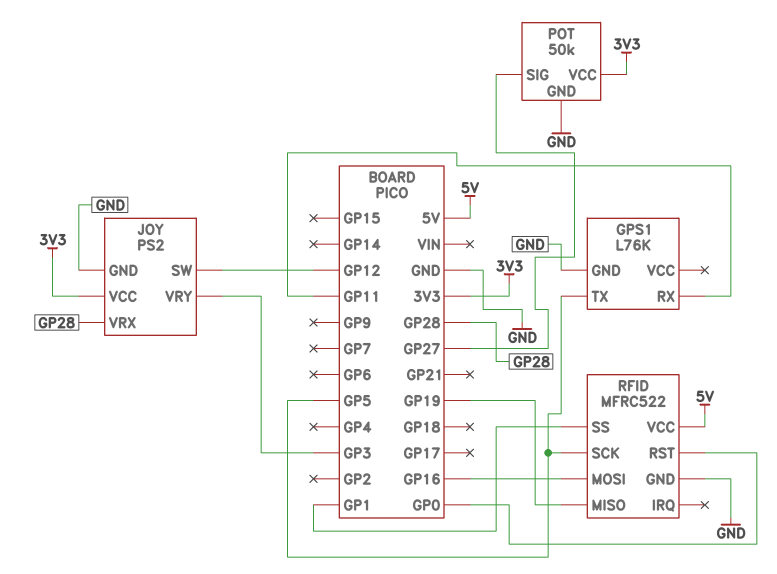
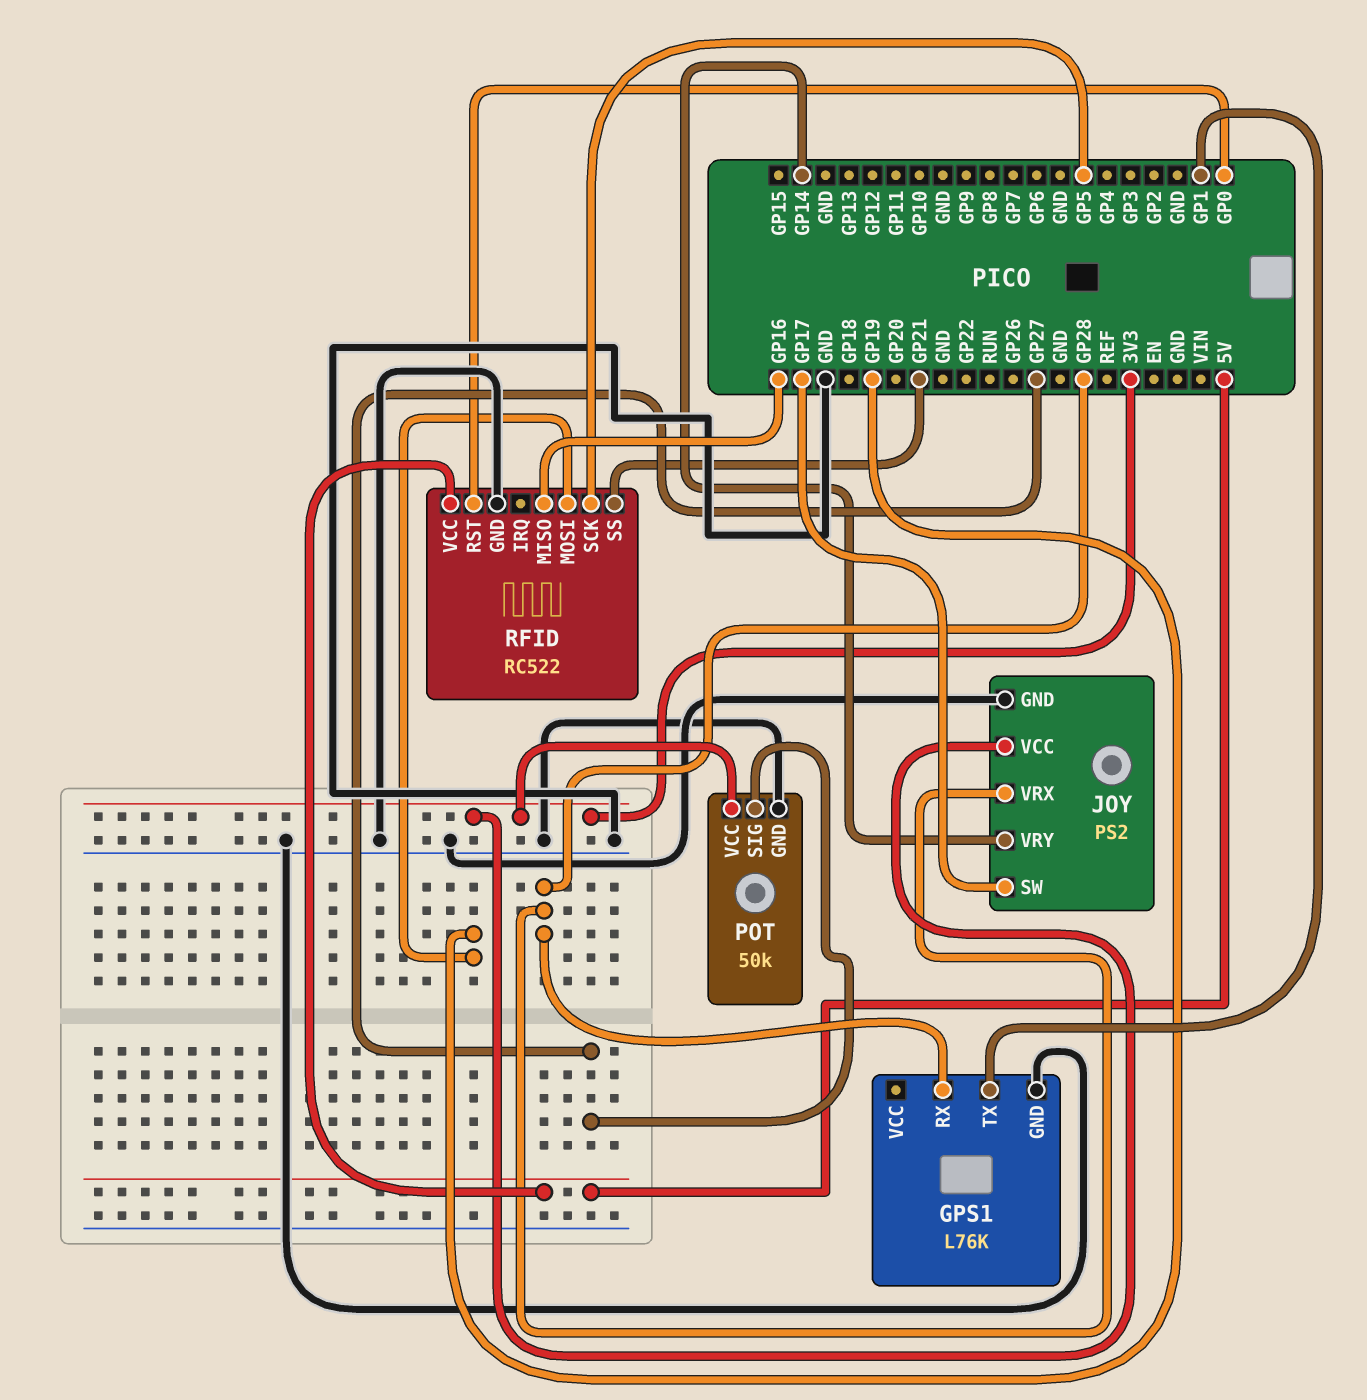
GPS1 pin RX: GP11 -> GP28
GPS1 pin TX: GP5 -> GP1
JOY pin SW: GP12 -> GP17
JOY pin VRY: GP3 -> GP14
RFID: MFRC522 -> RC522
RFID pin MISO: GP19 -> GP16
RFID pin MOSI: GP16 -> GP19
RFID pin SS: GP1 -> GP21

